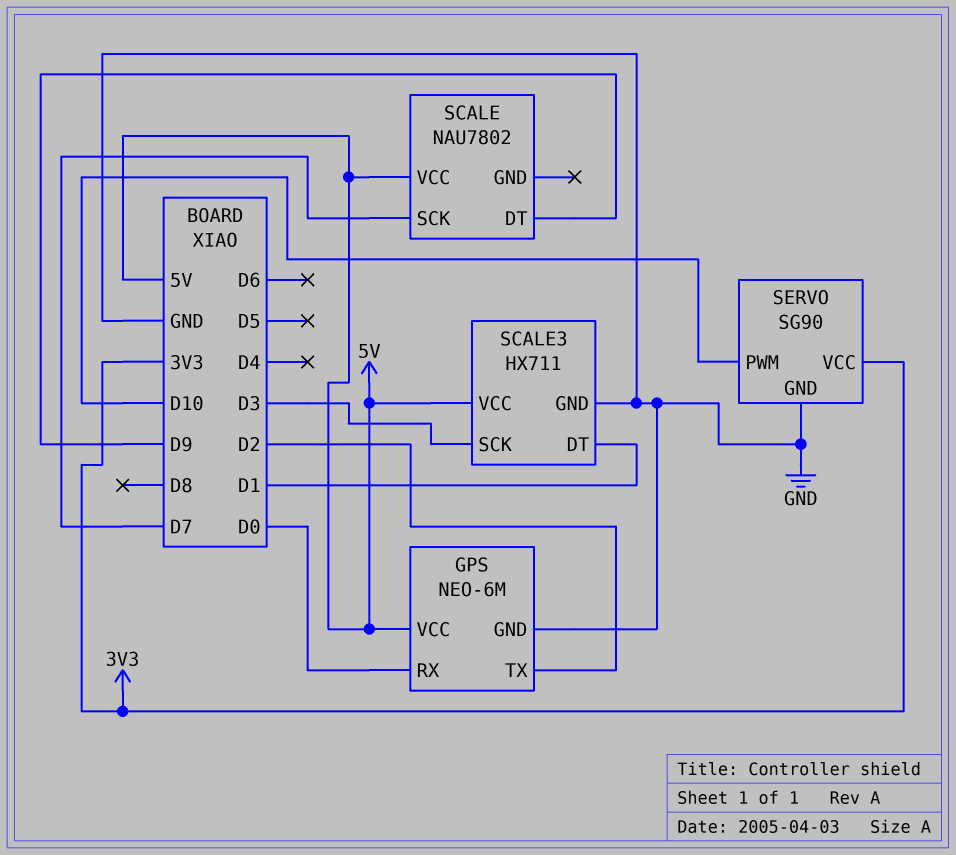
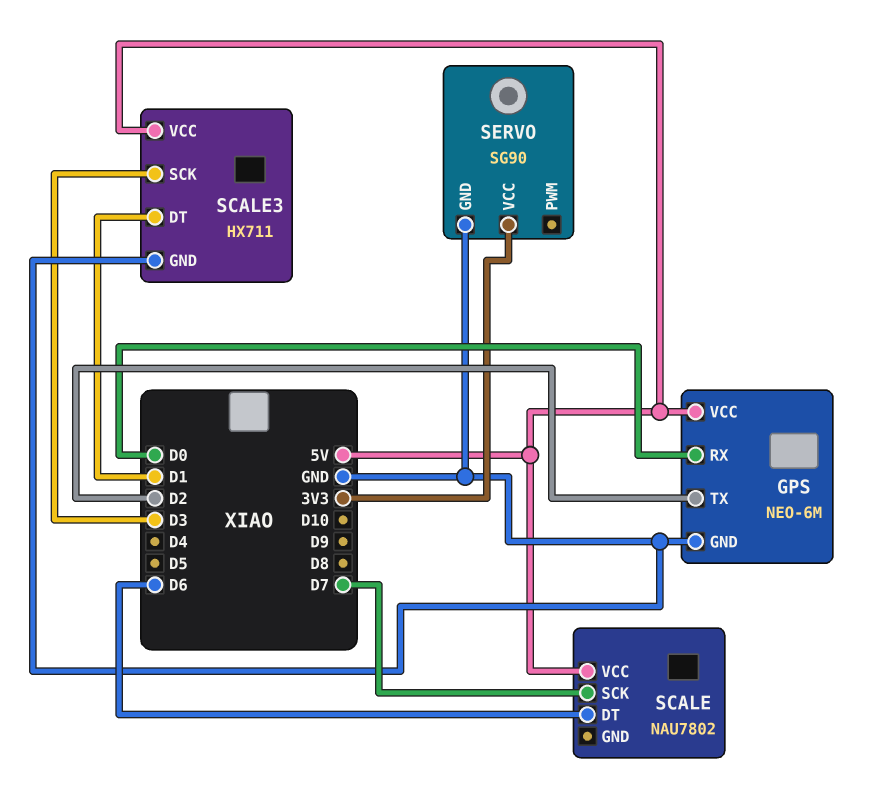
SCALE pin DT: D9 -> D6
SERVO pin PWM: D10 -> none

